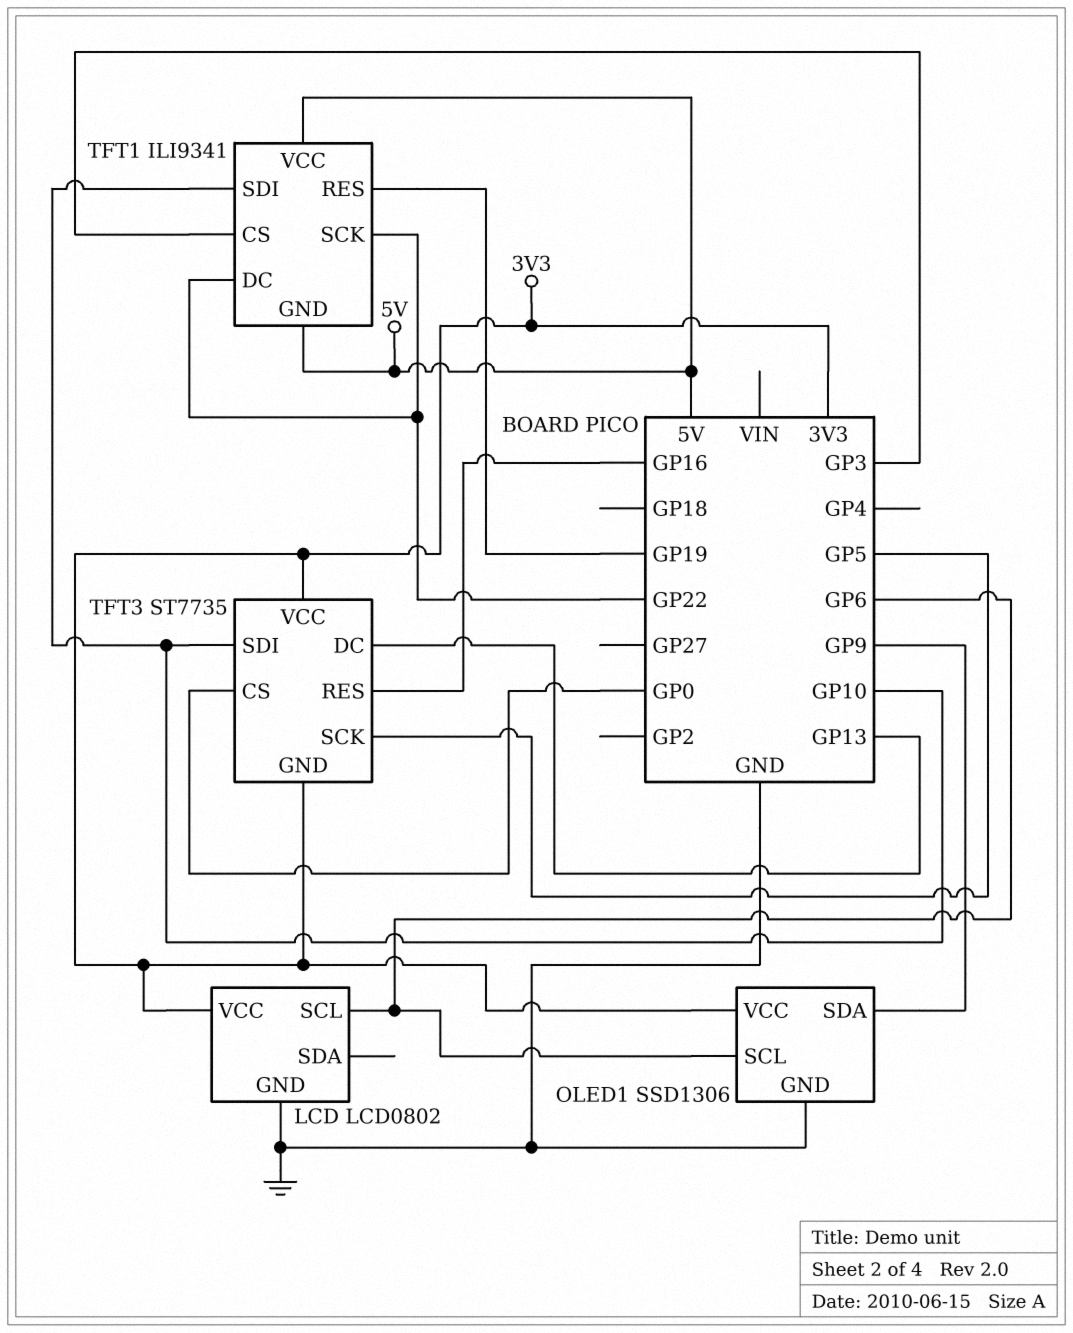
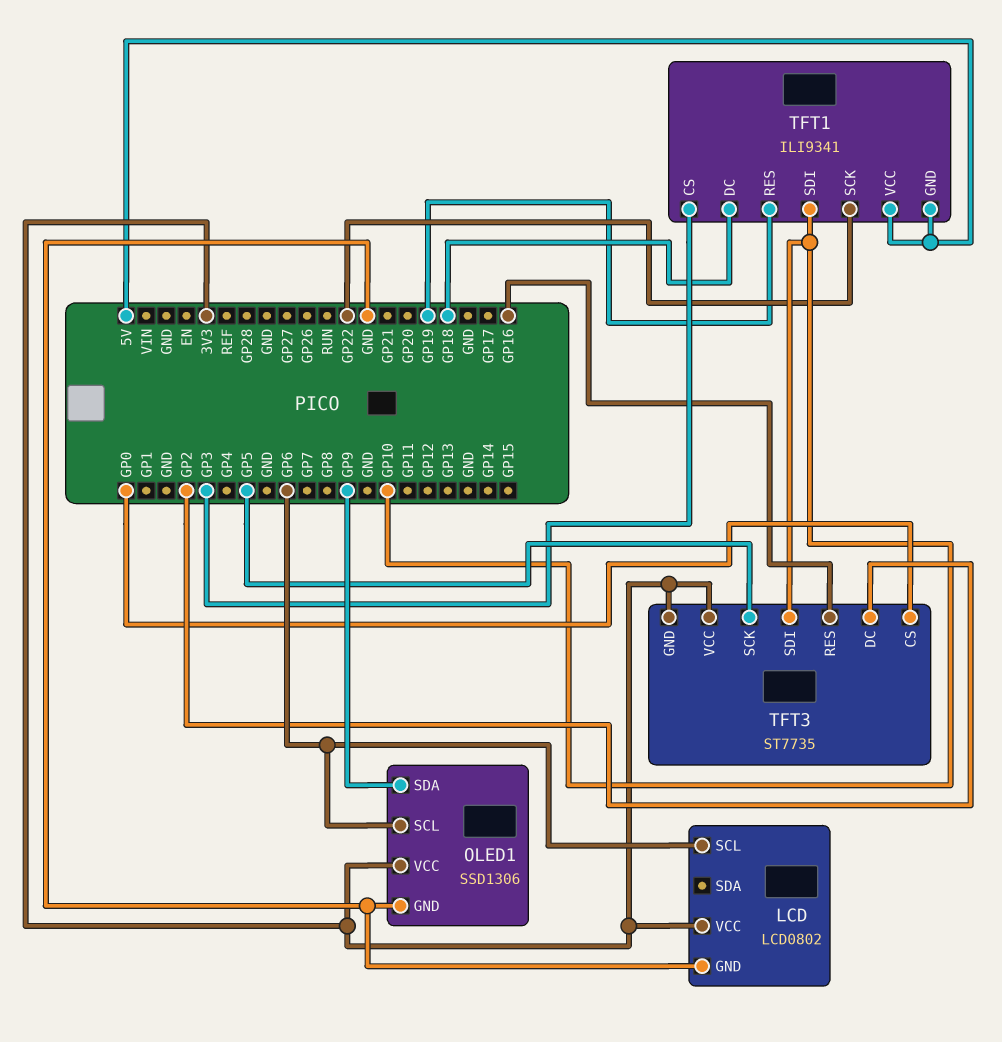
TFT1 pin DC: GP22 -> GP18
TFT3 pin DC: GP13 -> GP2

